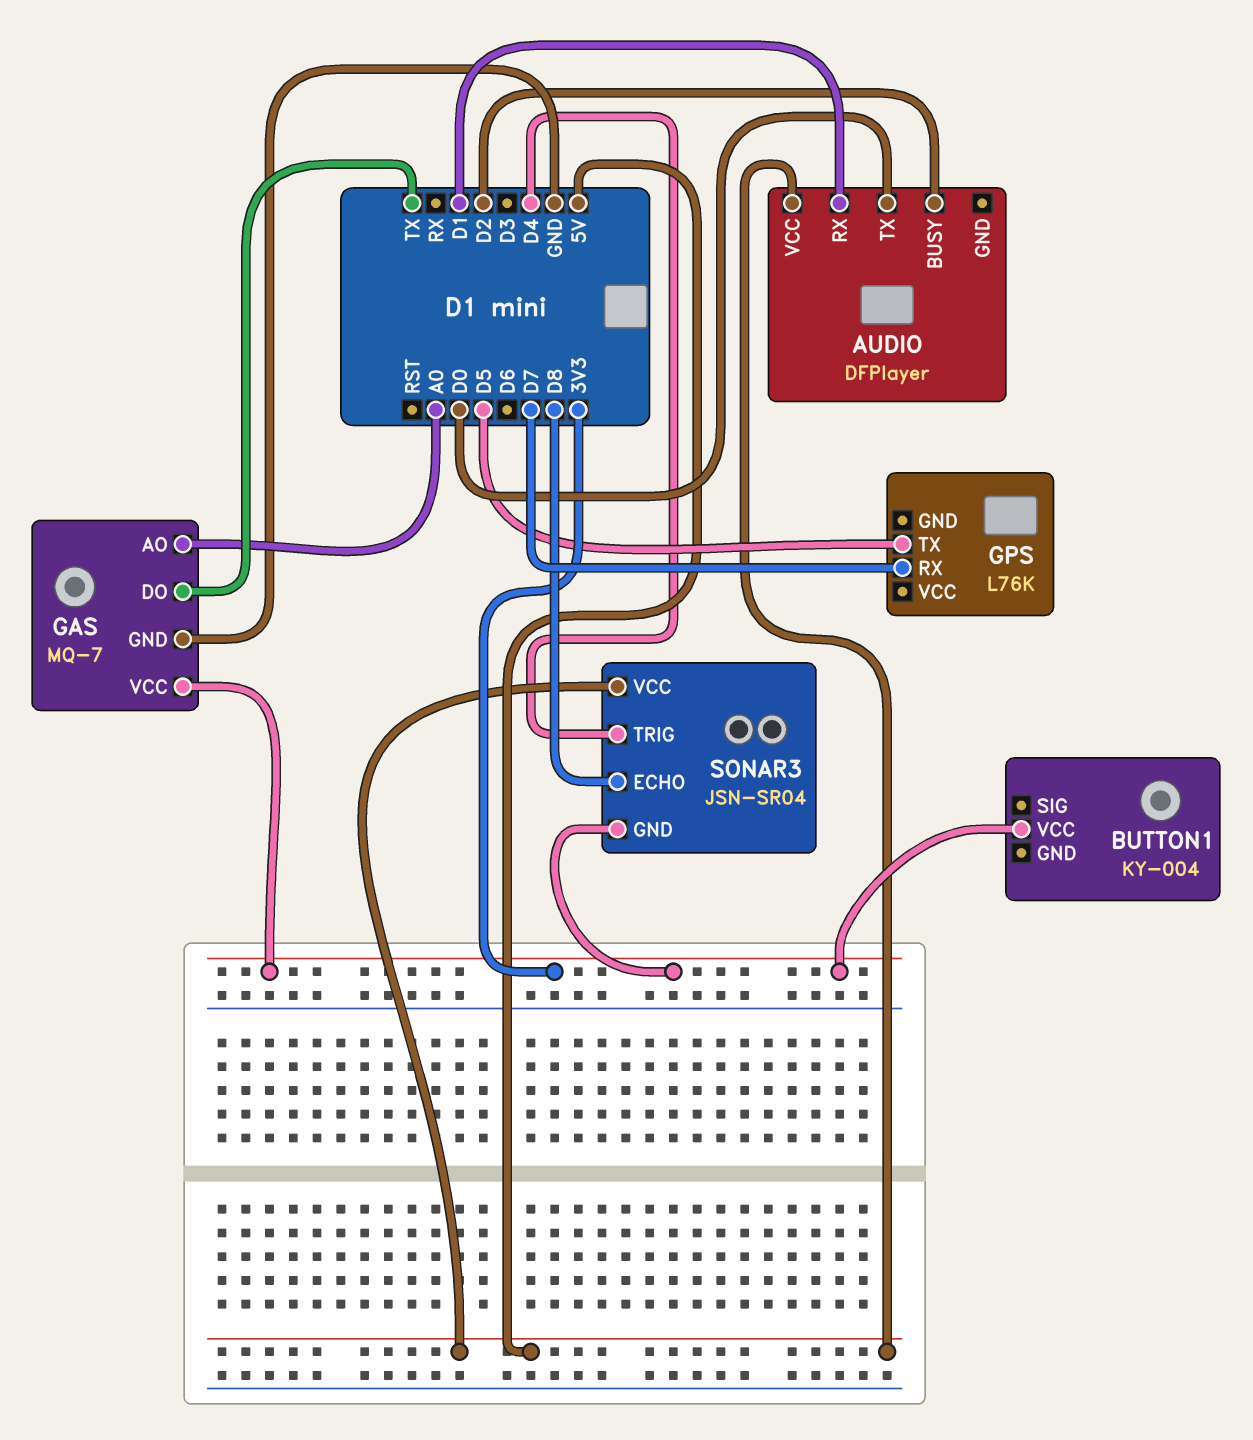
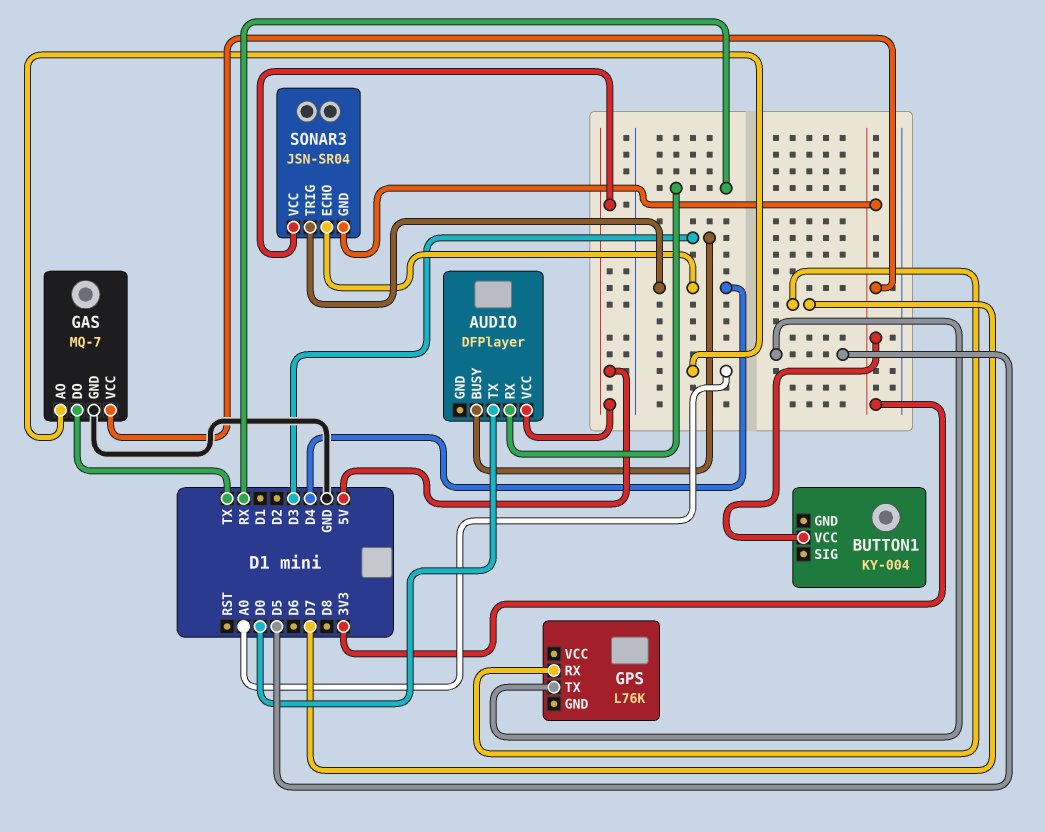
AUDIO pin BUSY: D2 -> D3
AUDIO pin RX: D1 -> RX
SONAR3 pin ECHO: D8 -> D4

